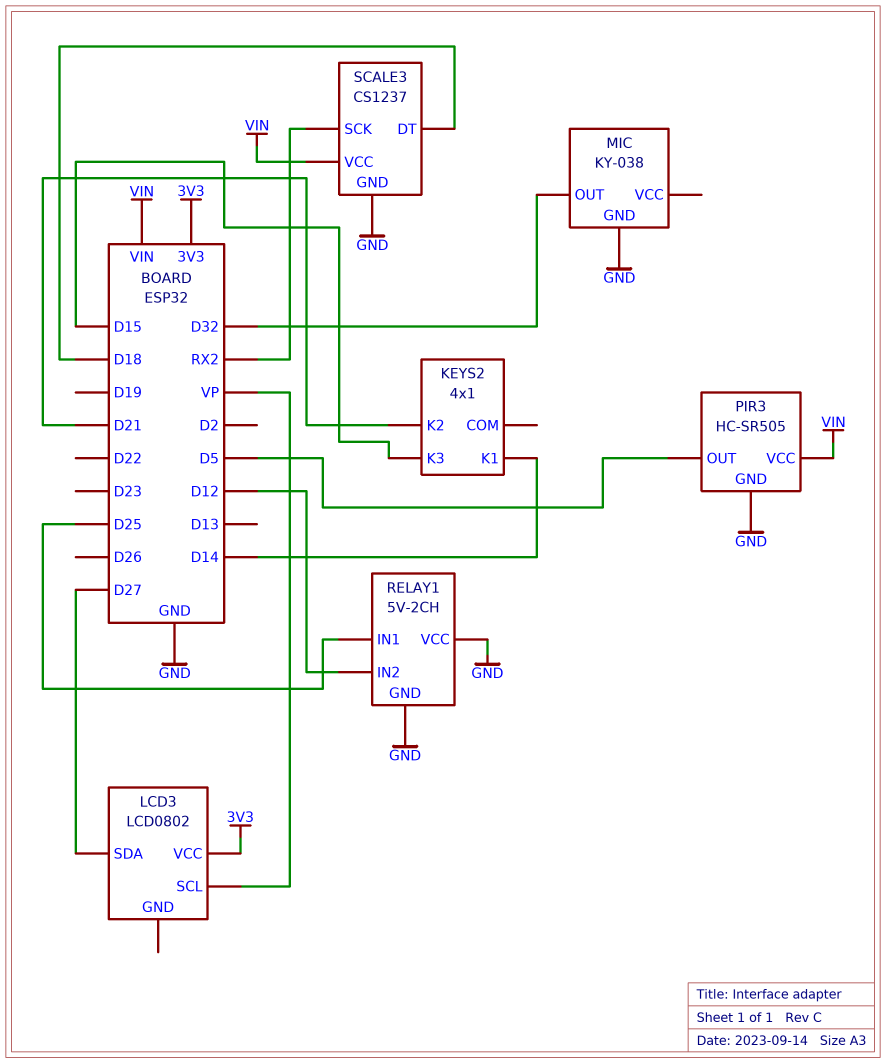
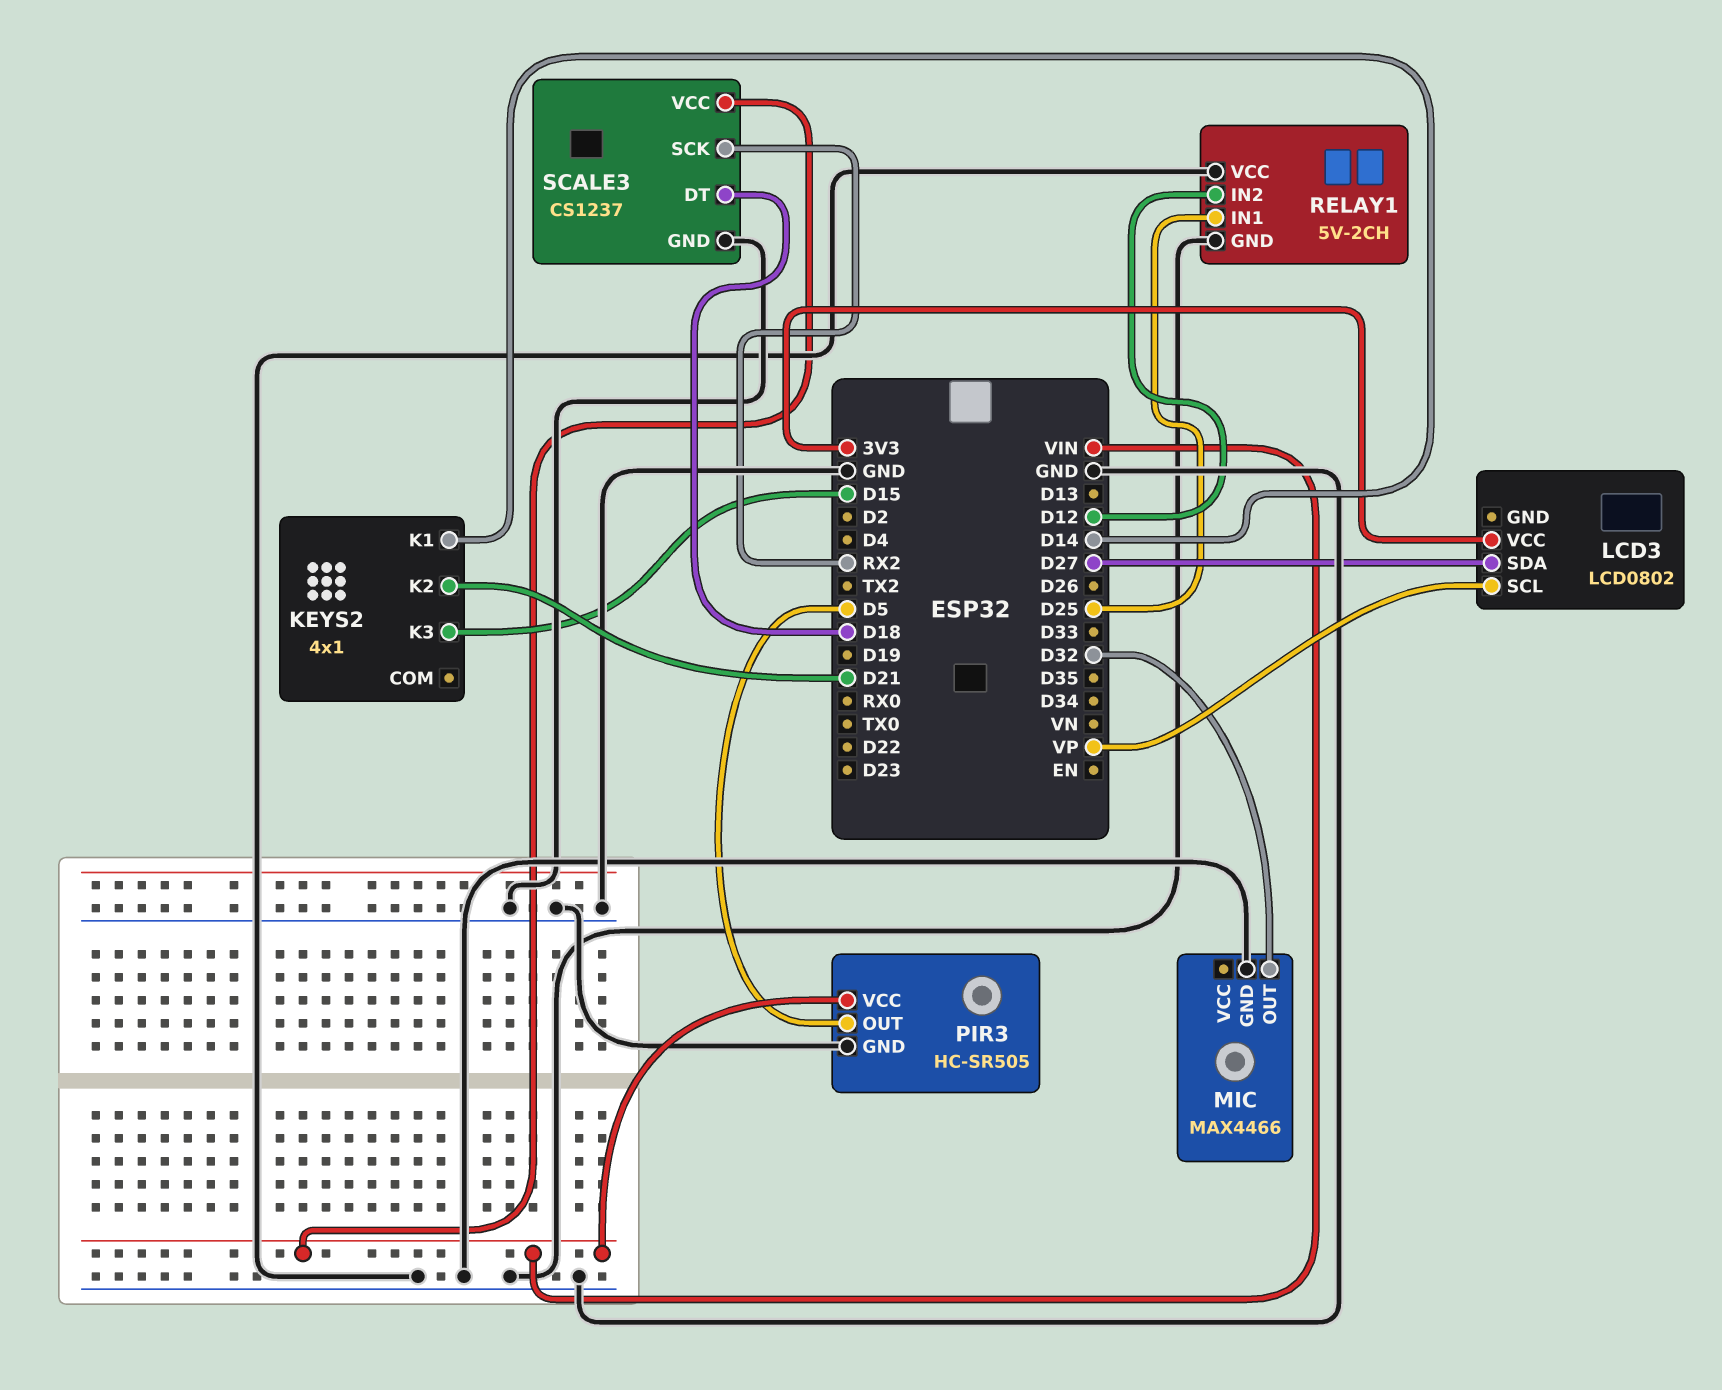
MIC: KY-038 -> MAX4466

